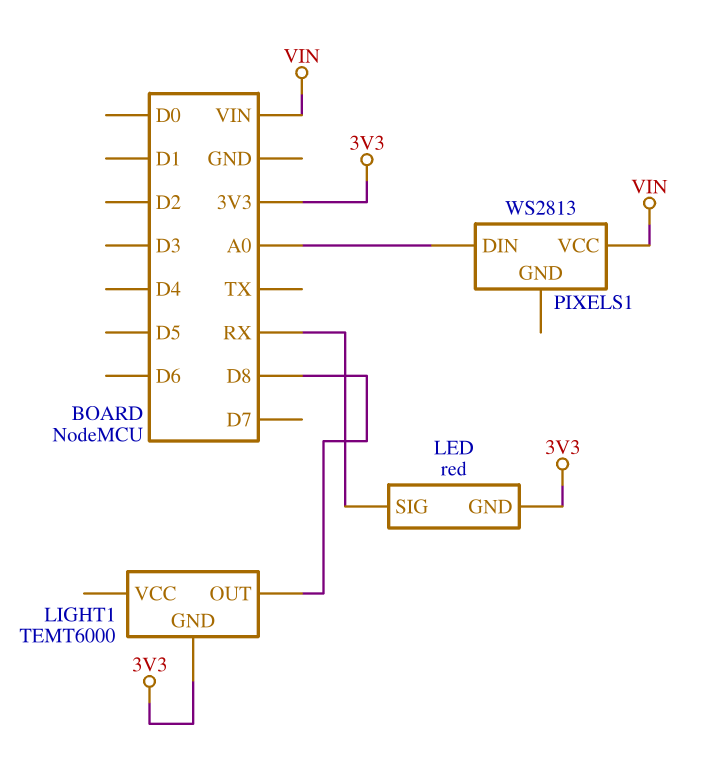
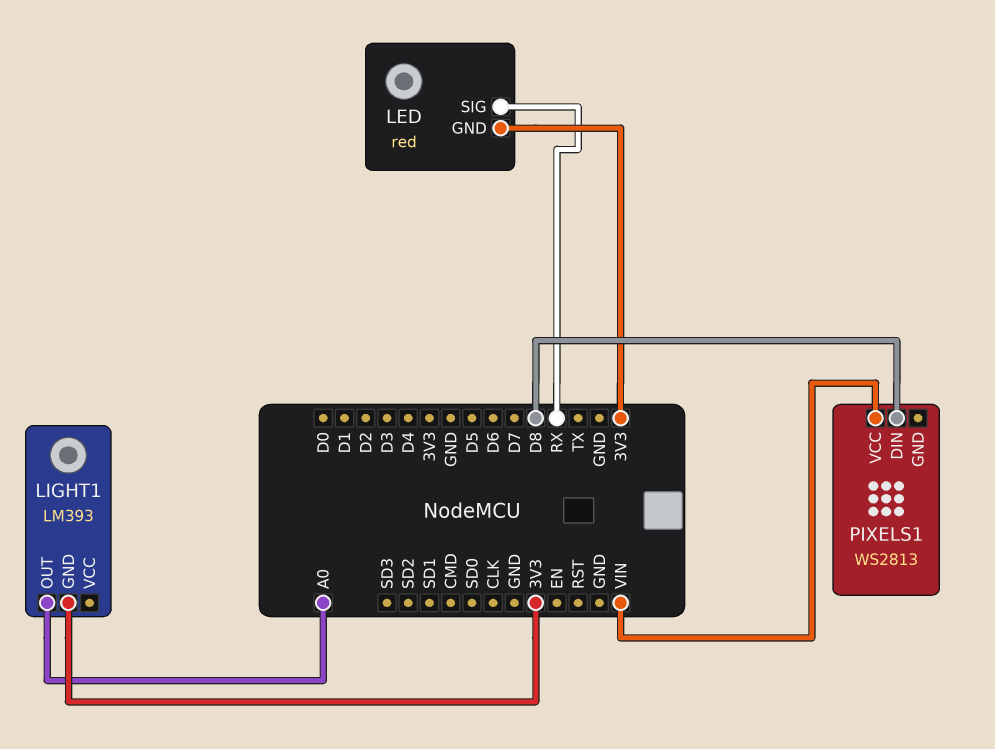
LIGHT1: TEMT6000 -> LM393
LIGHT1 pin OUT: D8 -> A0
PIXELS1 pin DIN: A0 -> D8

